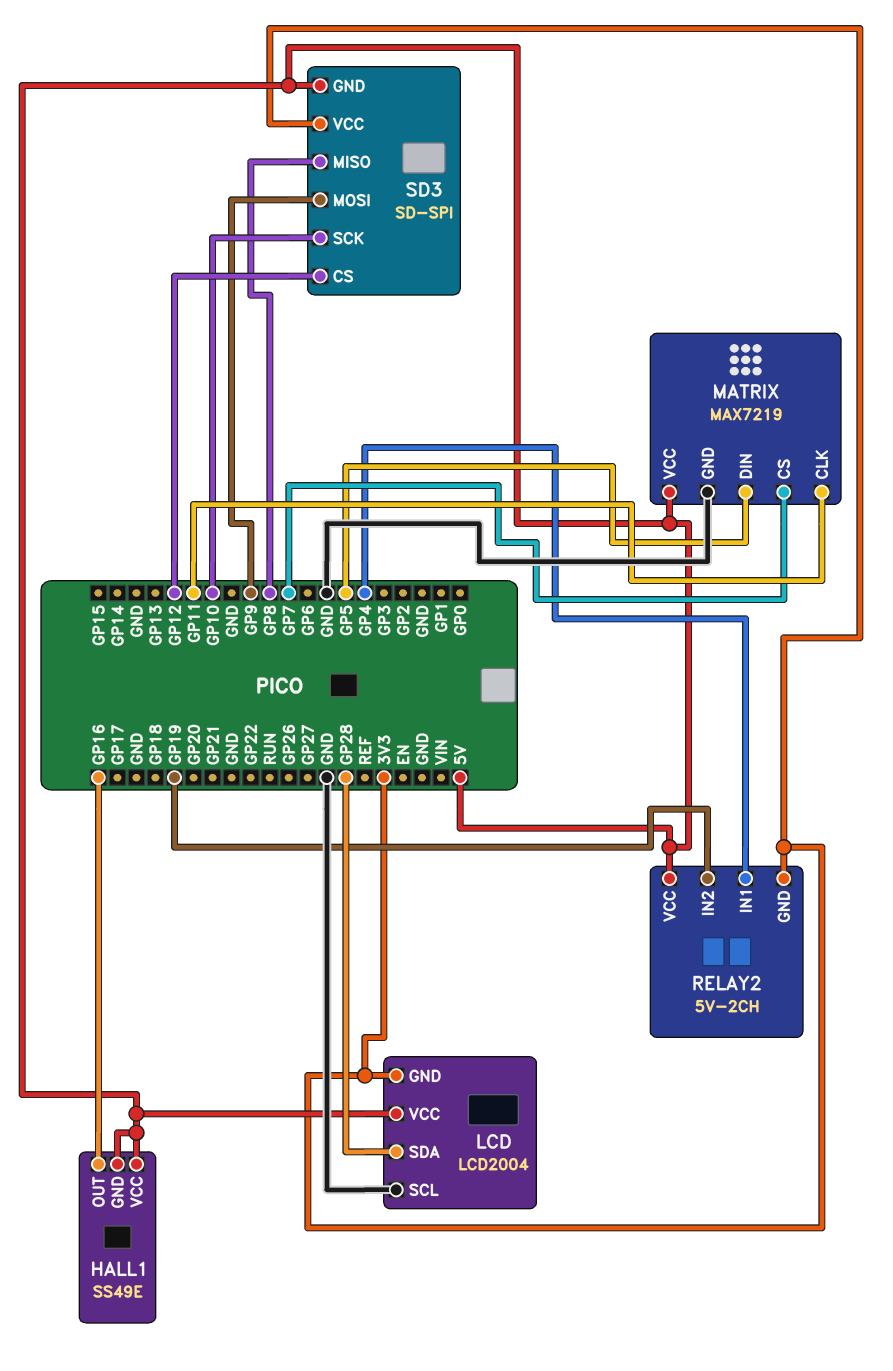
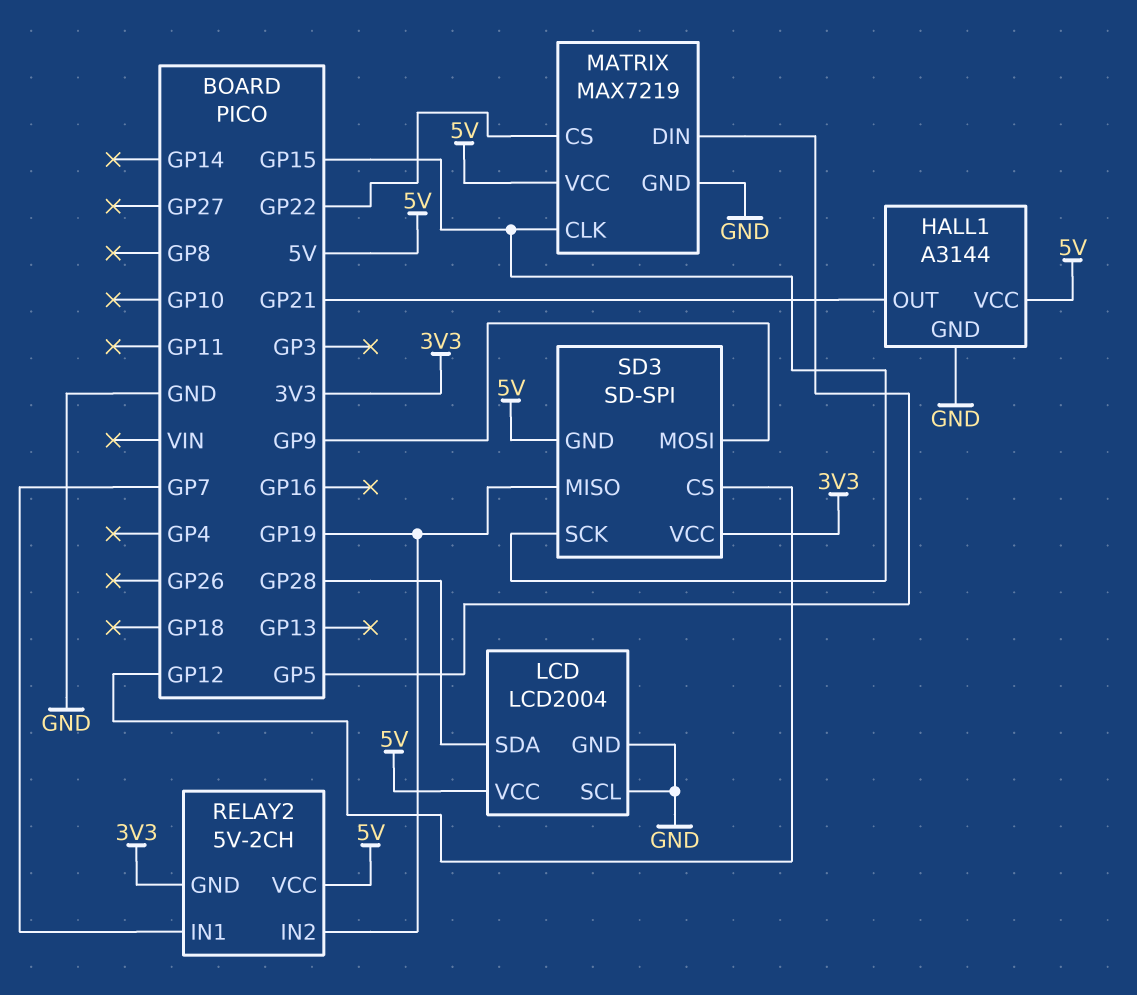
HALL1: SS49E -> A3144
HALL1 pin GND: 5V -> GND
HALL1 pin OUT: GP16 -> GP21
LCD pin GND: 3V3 -> GND
MATRIX pin CLK: GP11 -> GP15
MATRIX pin CS: GP7 -> GP22
RELAY2 pin IN1: GP4 -> GP7
SD3 pin MISO: GP8 -> GP19
SD3 pin SCK: GP10 -> GP15

